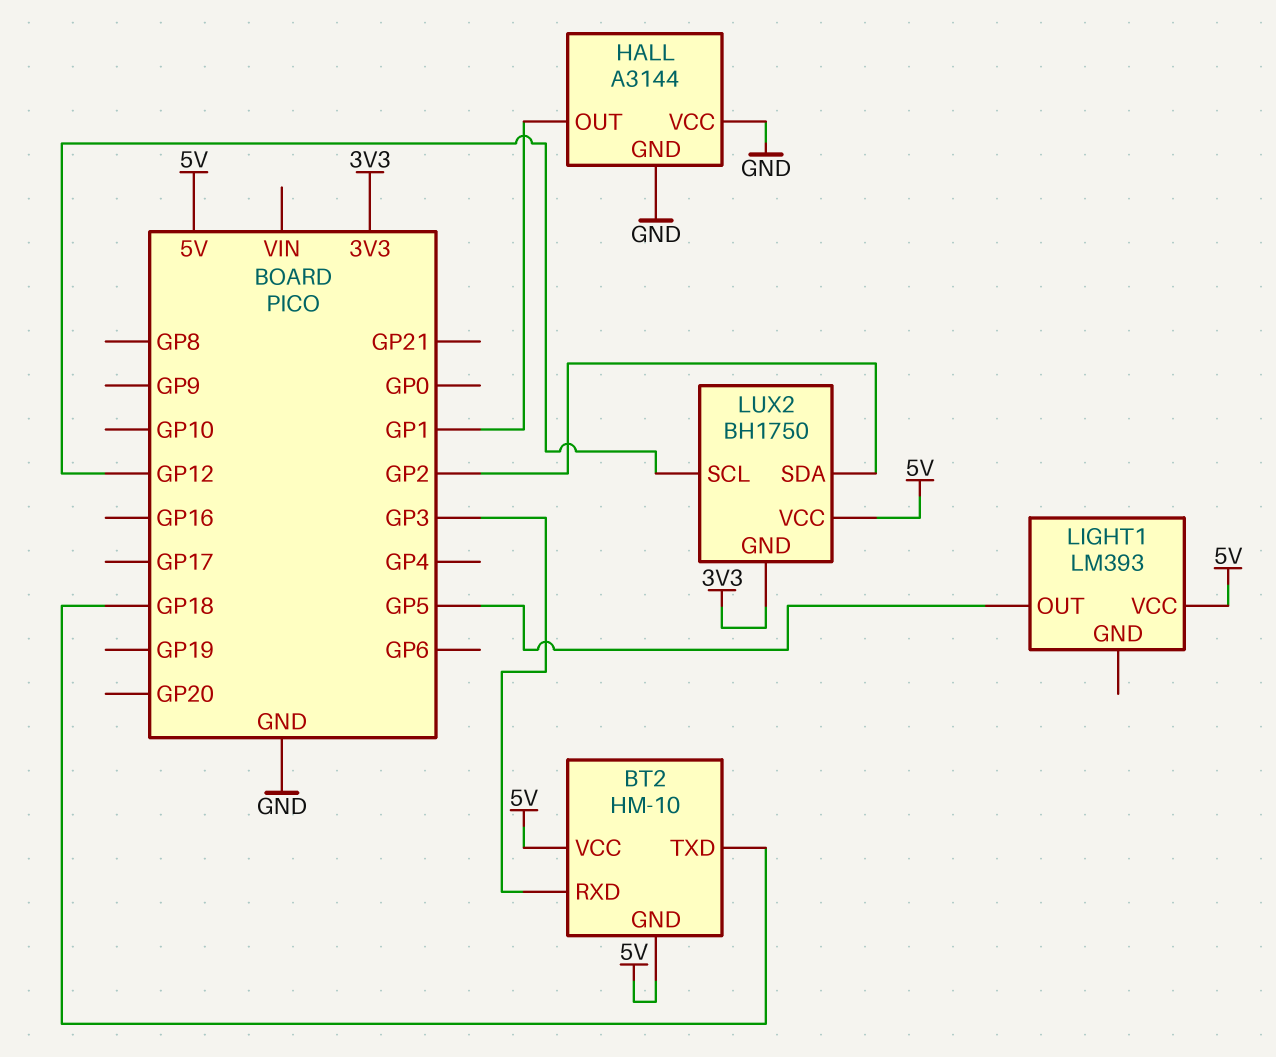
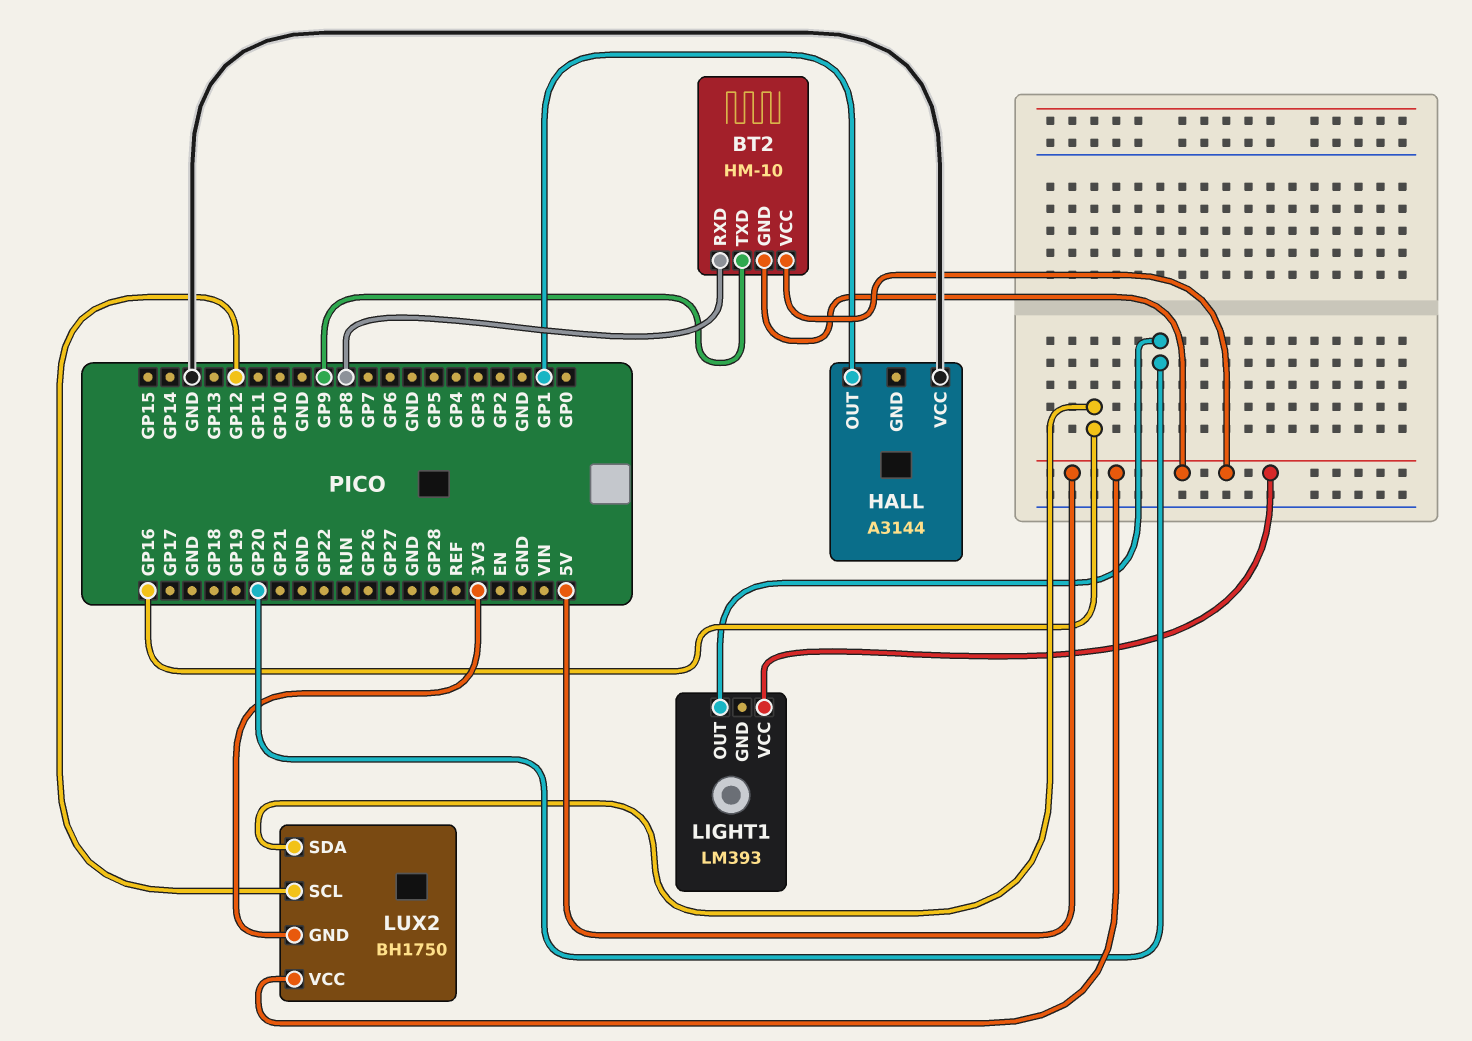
BT2 pin RXD: GP3 -> GP8
BT2 pin TXD: GP18 -> GP9
HALL pin GND: GND -> none
LIGHT1 pin OUT: GP5 -> GP20
LUX2 pin SDA: GP2 -> GP16

